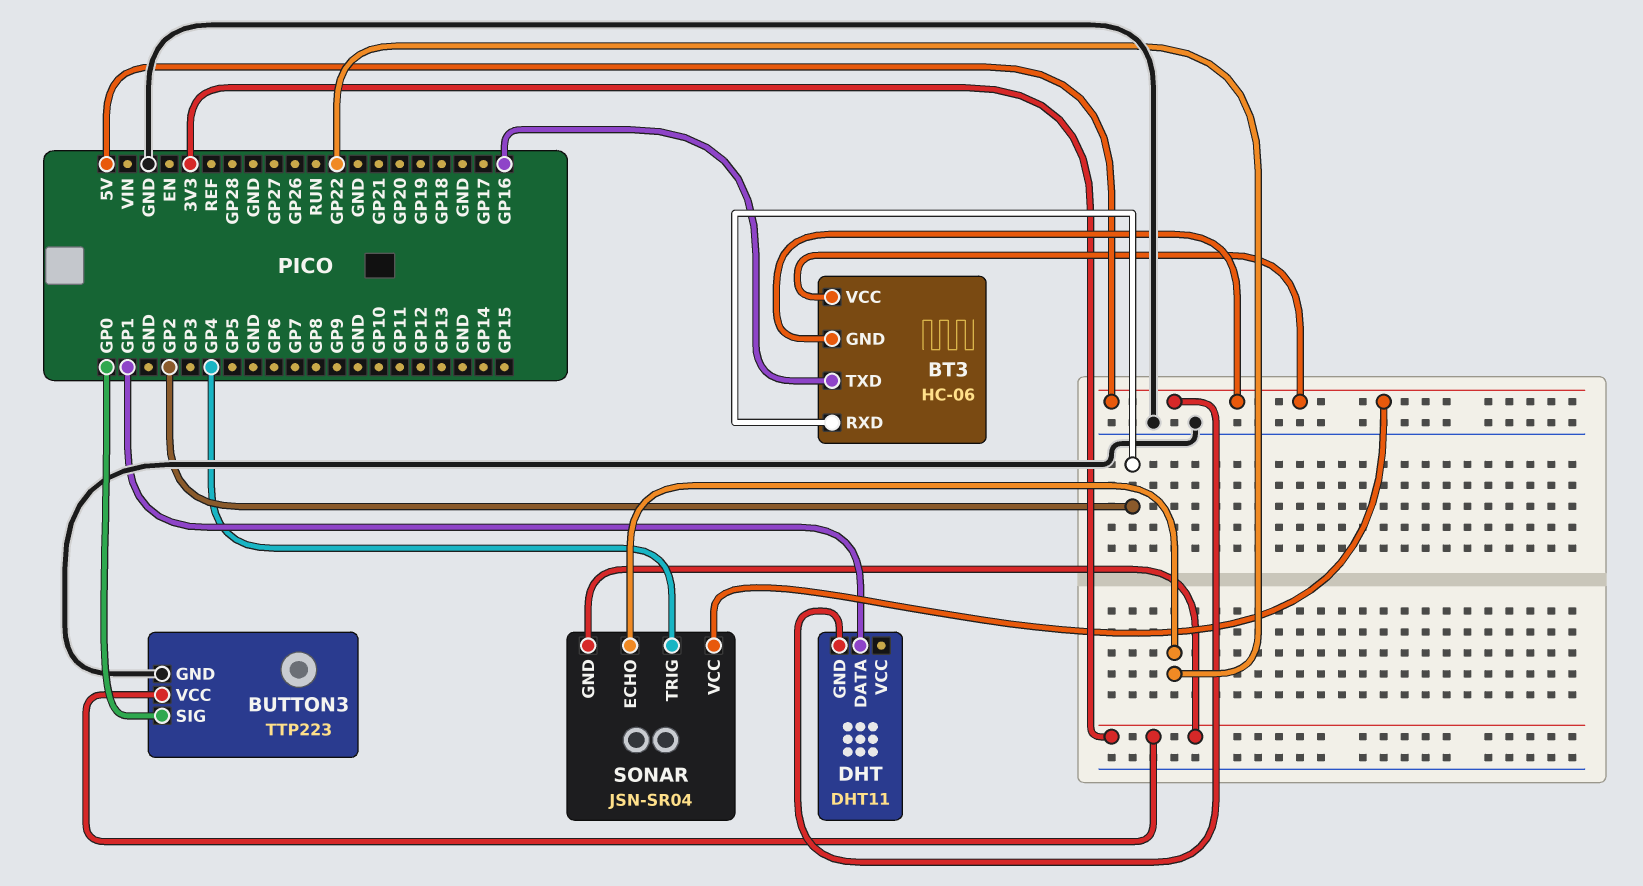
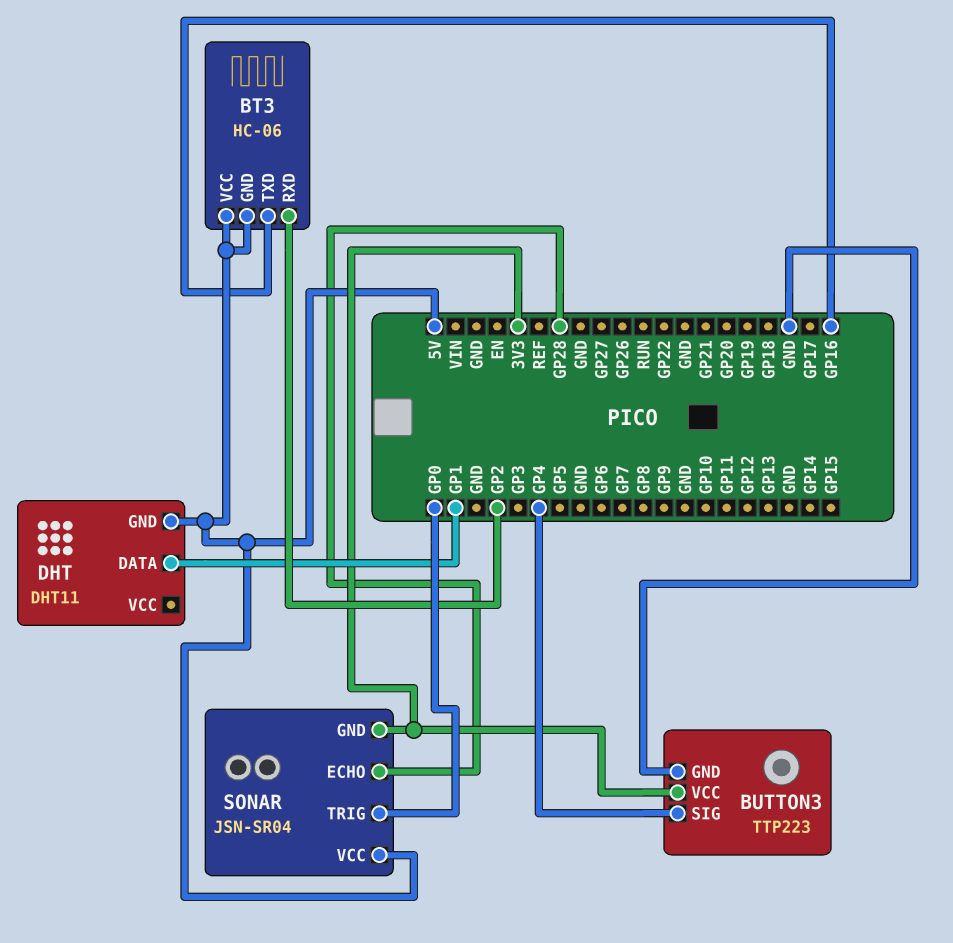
BUTTON3 pin SIG: GP0 -> GP4
SONAR pin ECHO: GP22 -> GP28
SONAR pin TRIG: GP4 -> GP0

